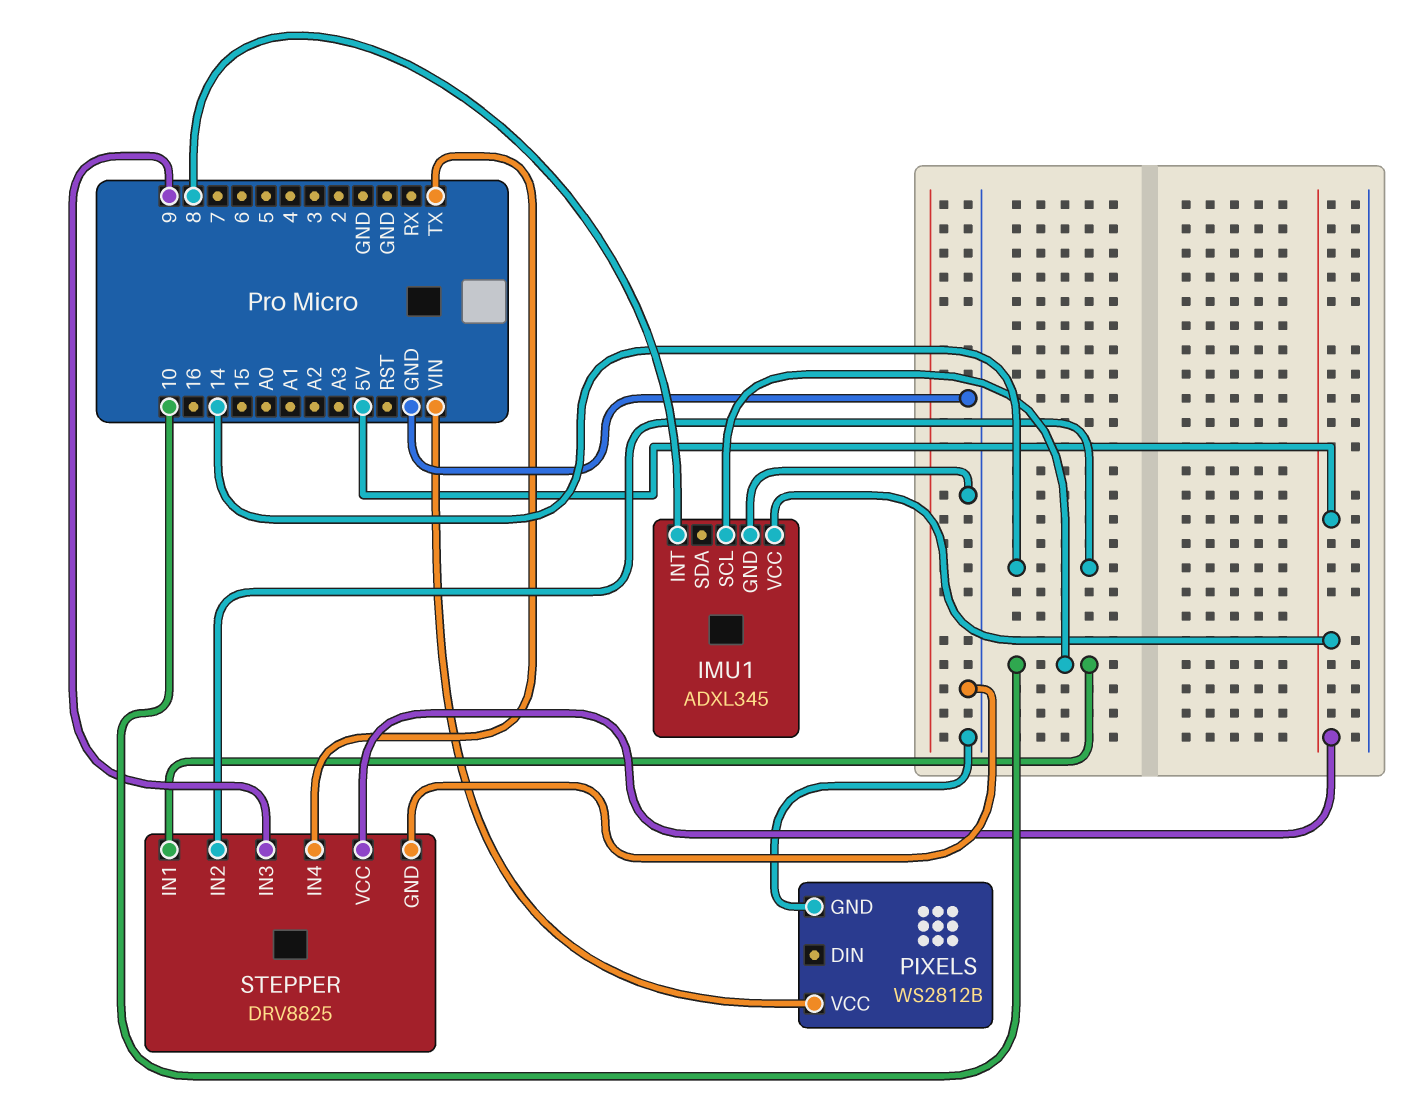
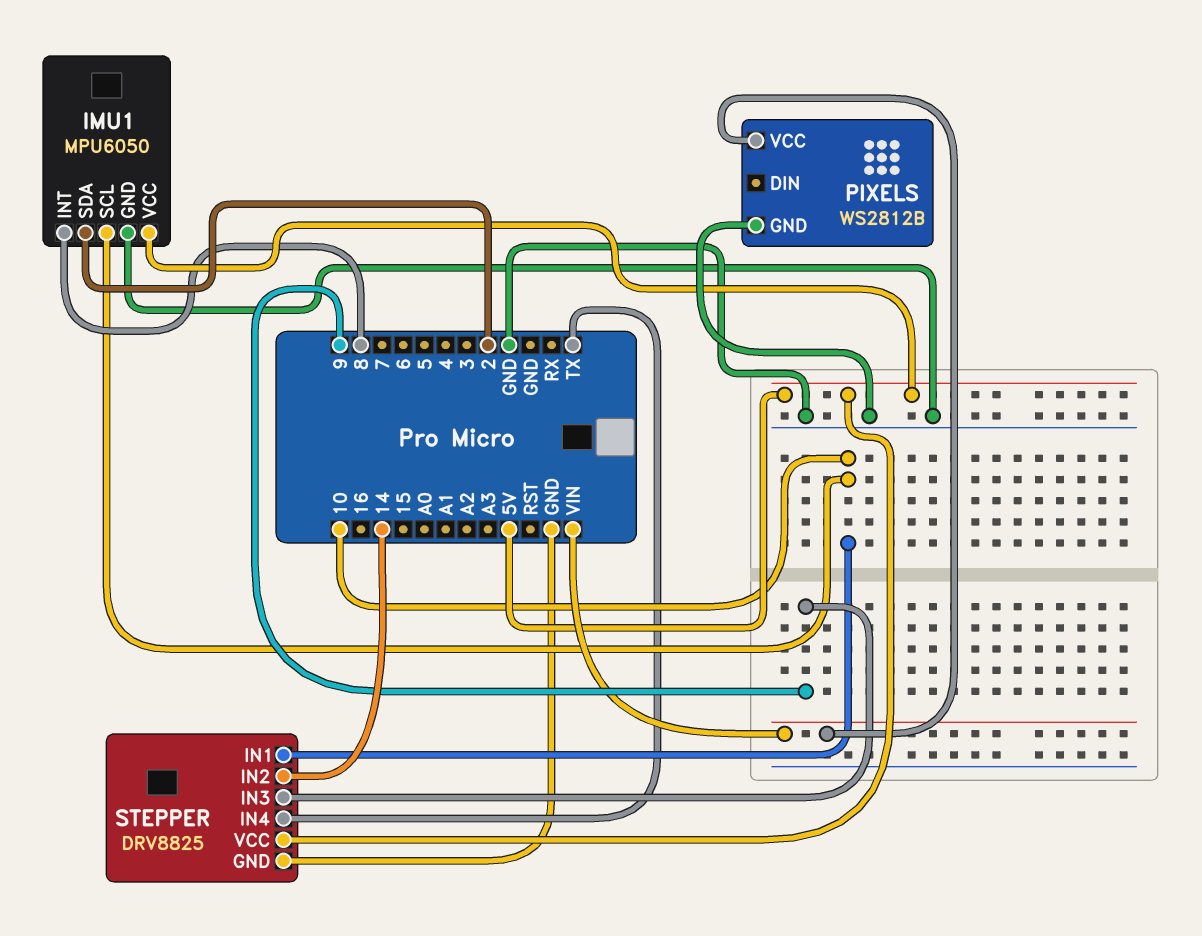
IMU1: ADXL345 -> MPU6050
IMU1 pin SDA: none -> 2

